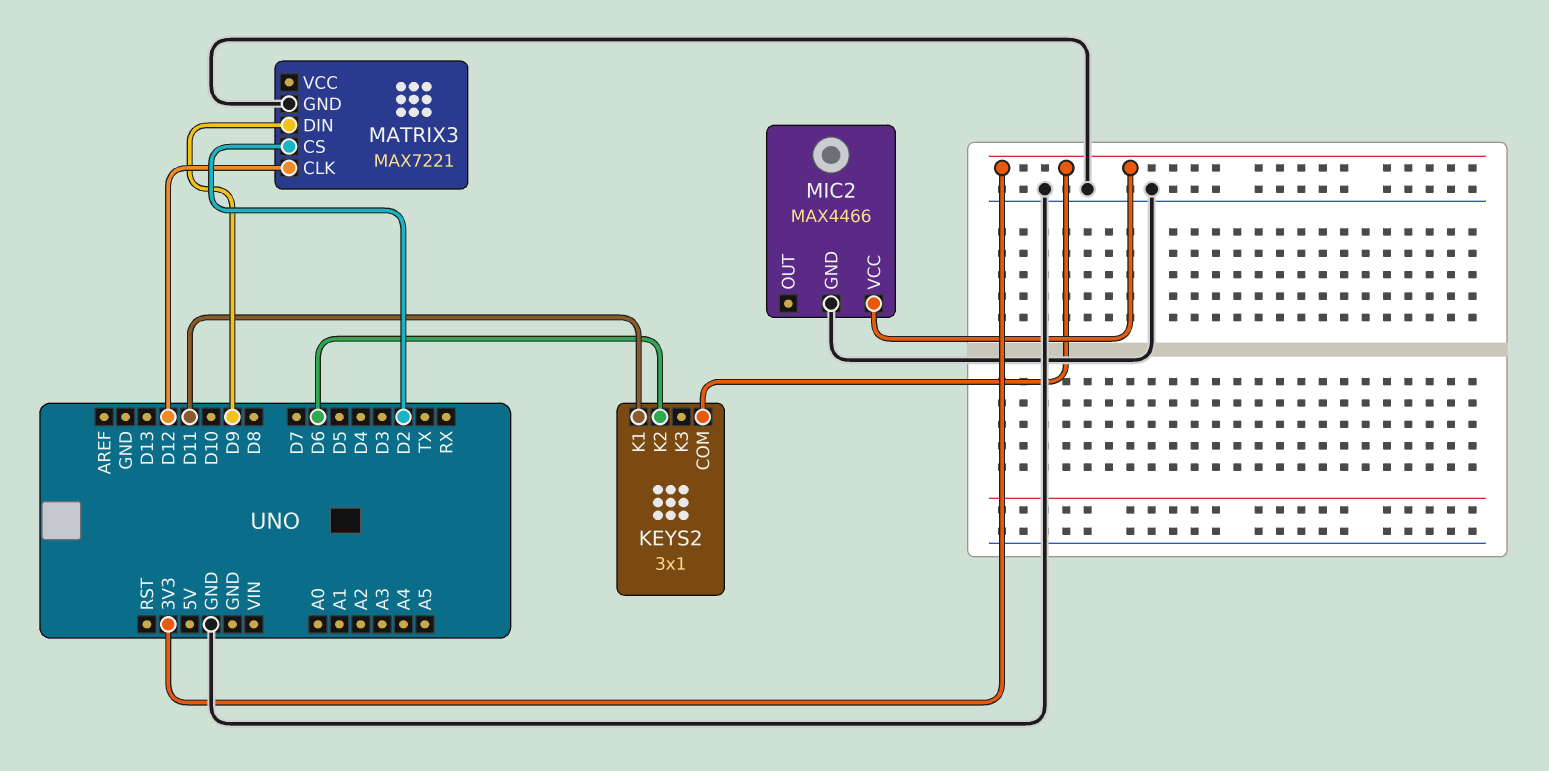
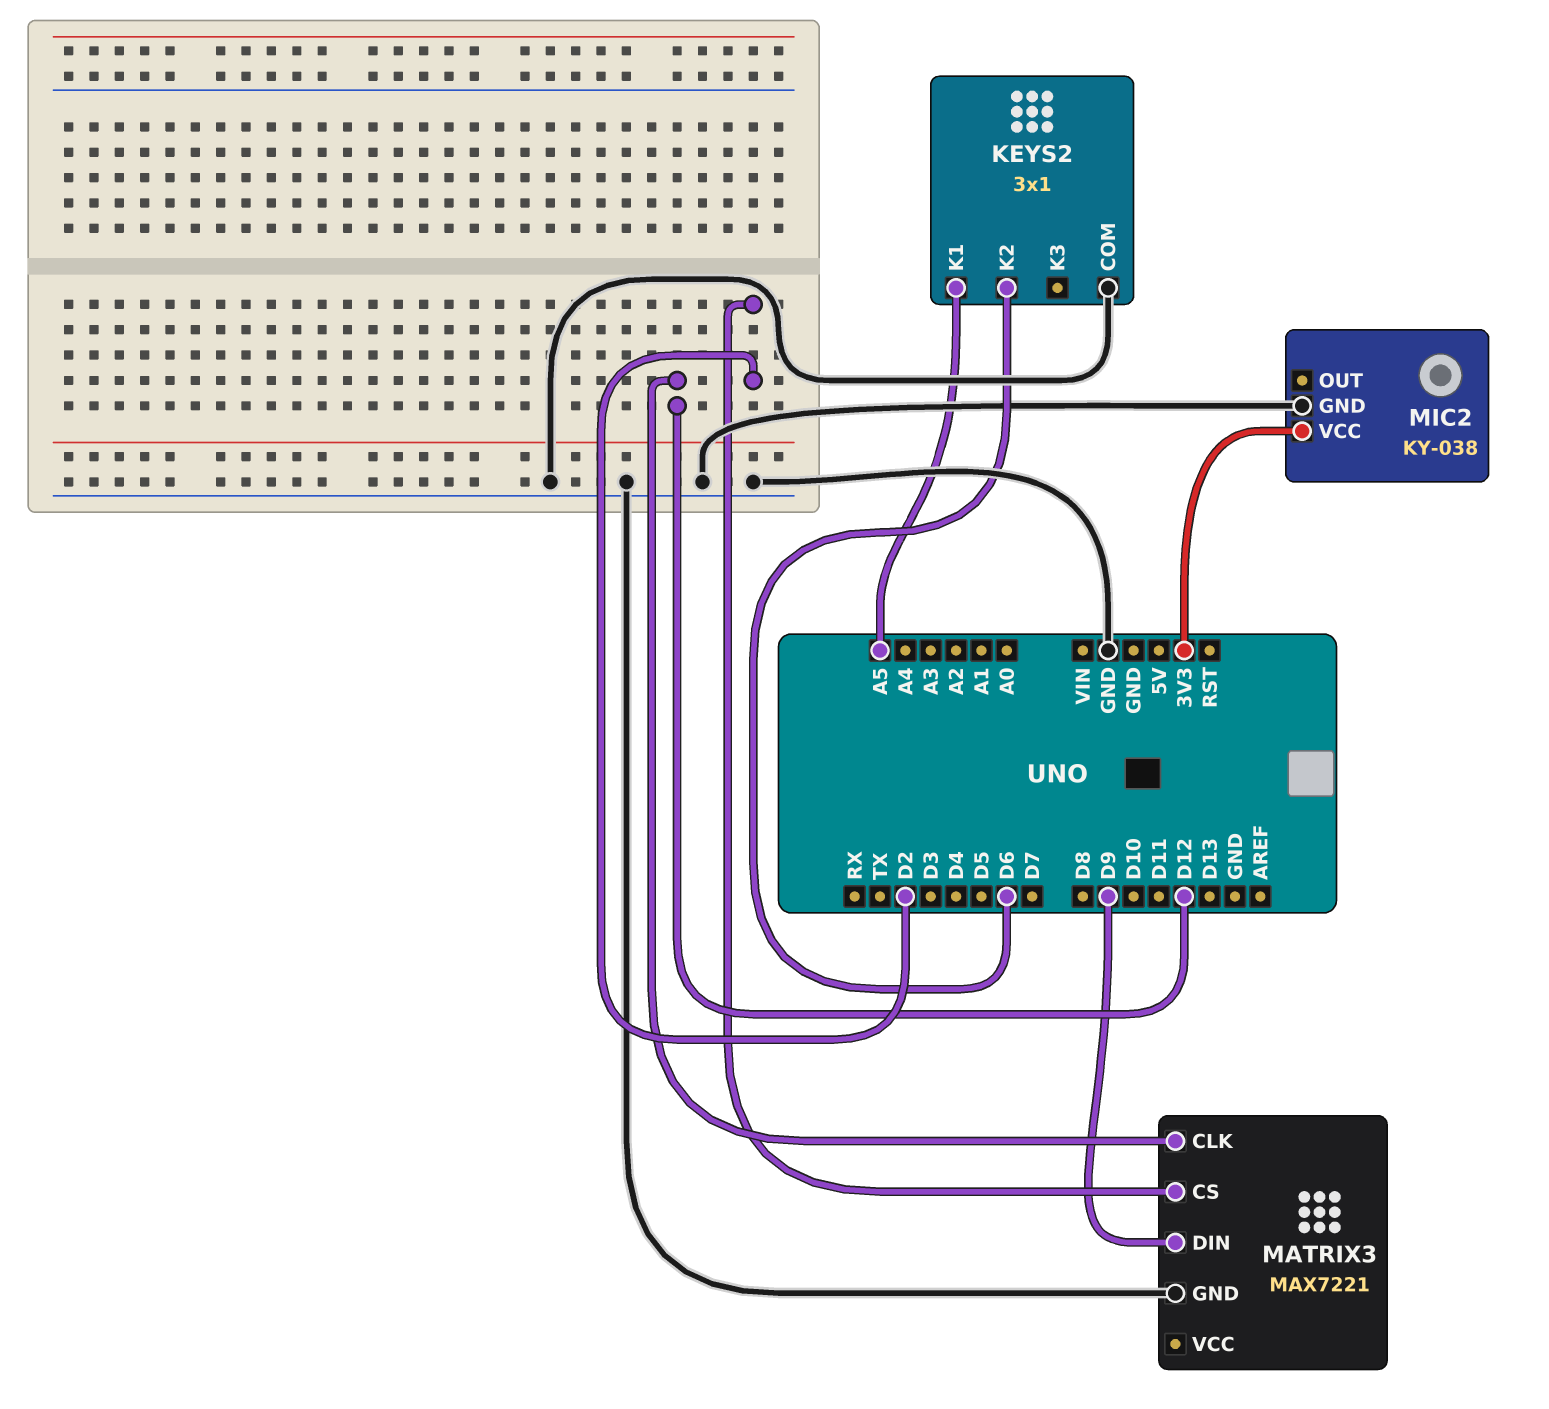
KEYS2 pin COM: 3V3 -> GND
KEYS2 pin K1: D11 -> A5
MIC2: MAX4466 -> KY-038

